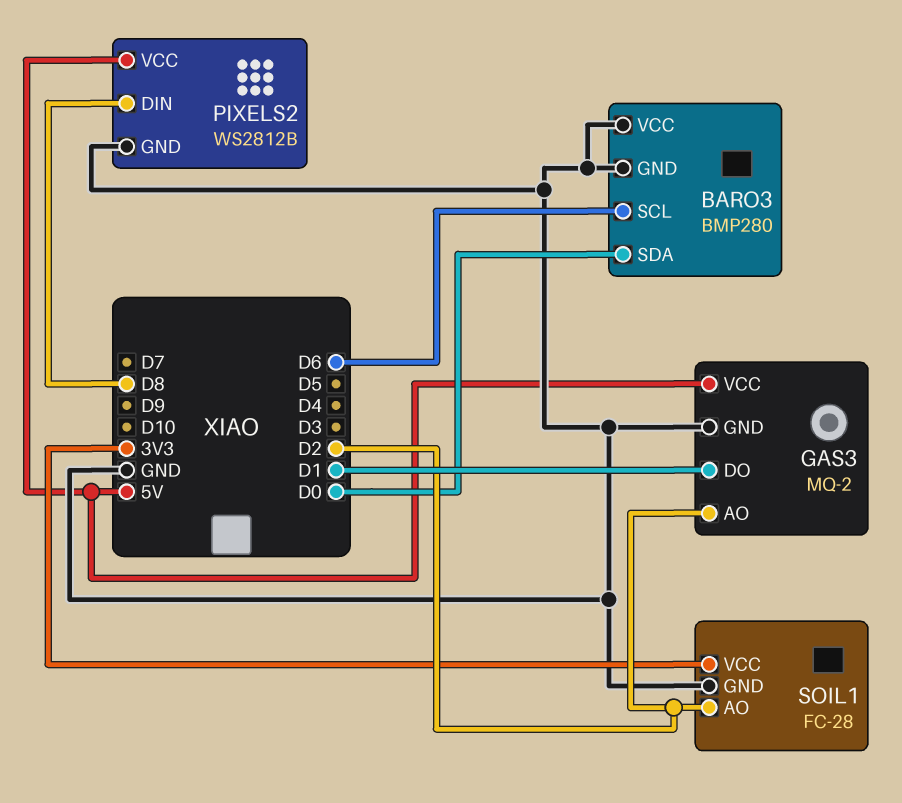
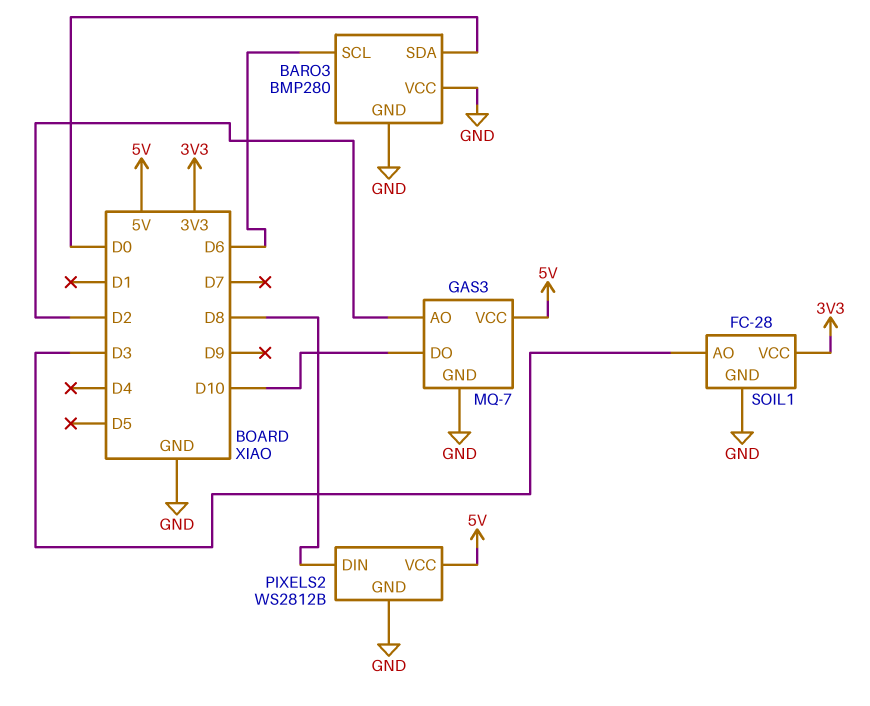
GAS3: MQ-2 -> MQ-7
GAS3 pin DO: D1 -> D10
SOIL1 pin AO: D2 -> D3

